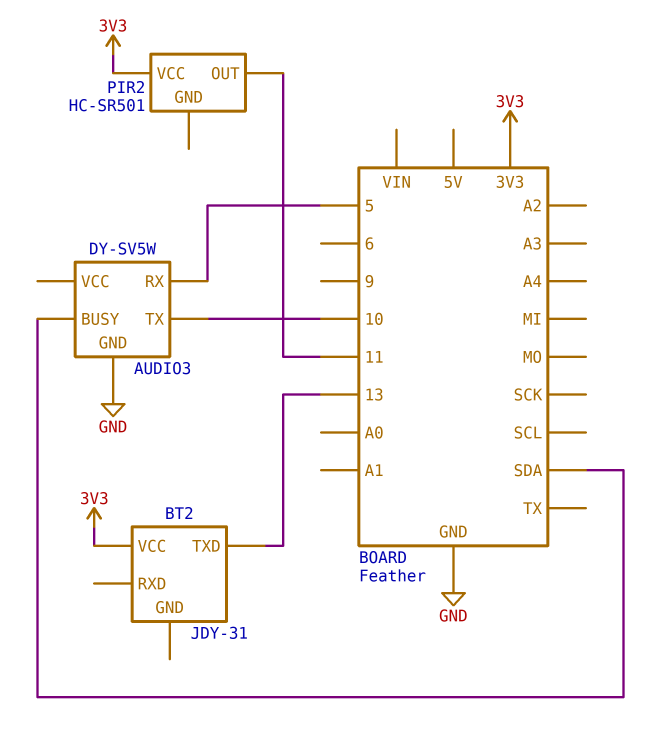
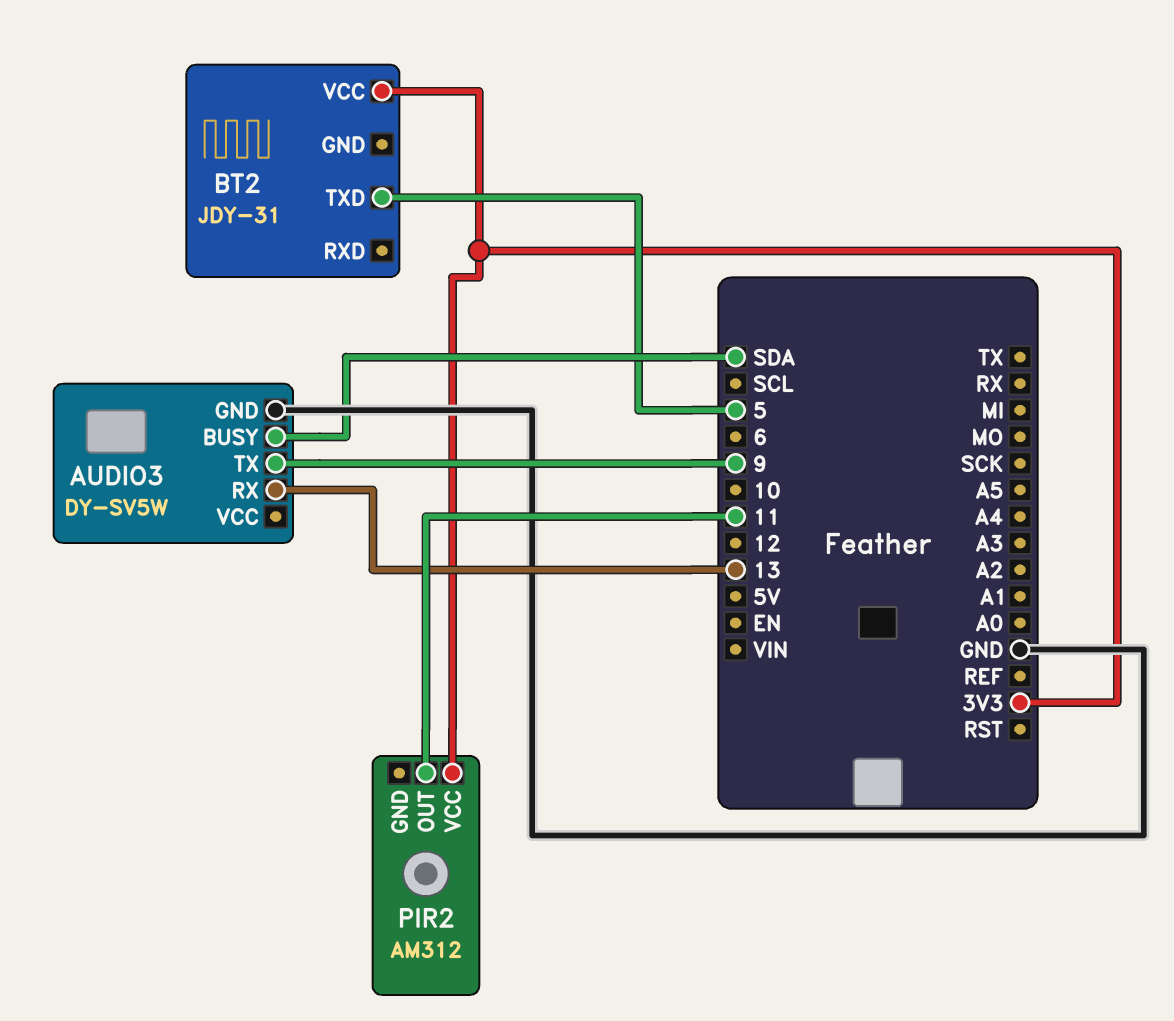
AUDIO3 pin RX: 5 -> 13
AUDIO3 pin TX: 10 -> 9
BT2 pin TXD: 13 -> 5
PIR2: HC-SR501 -> AM312

